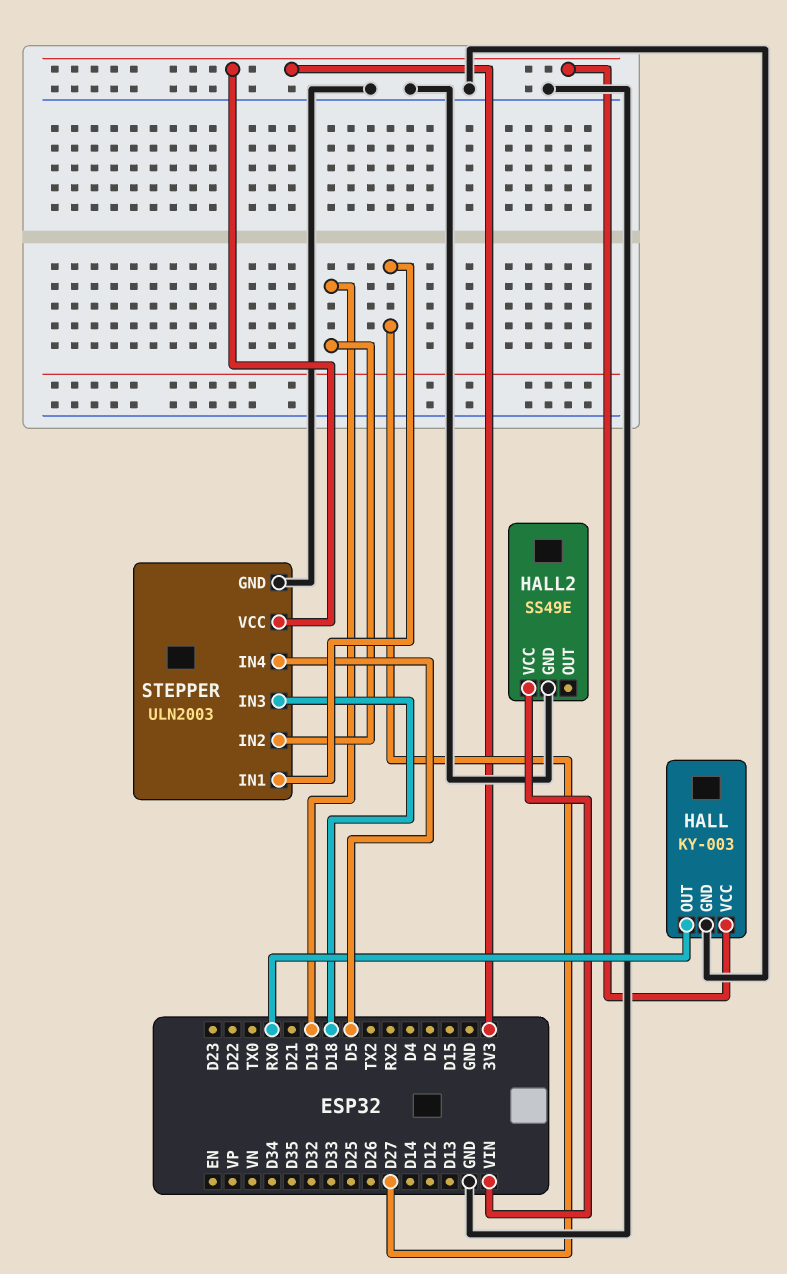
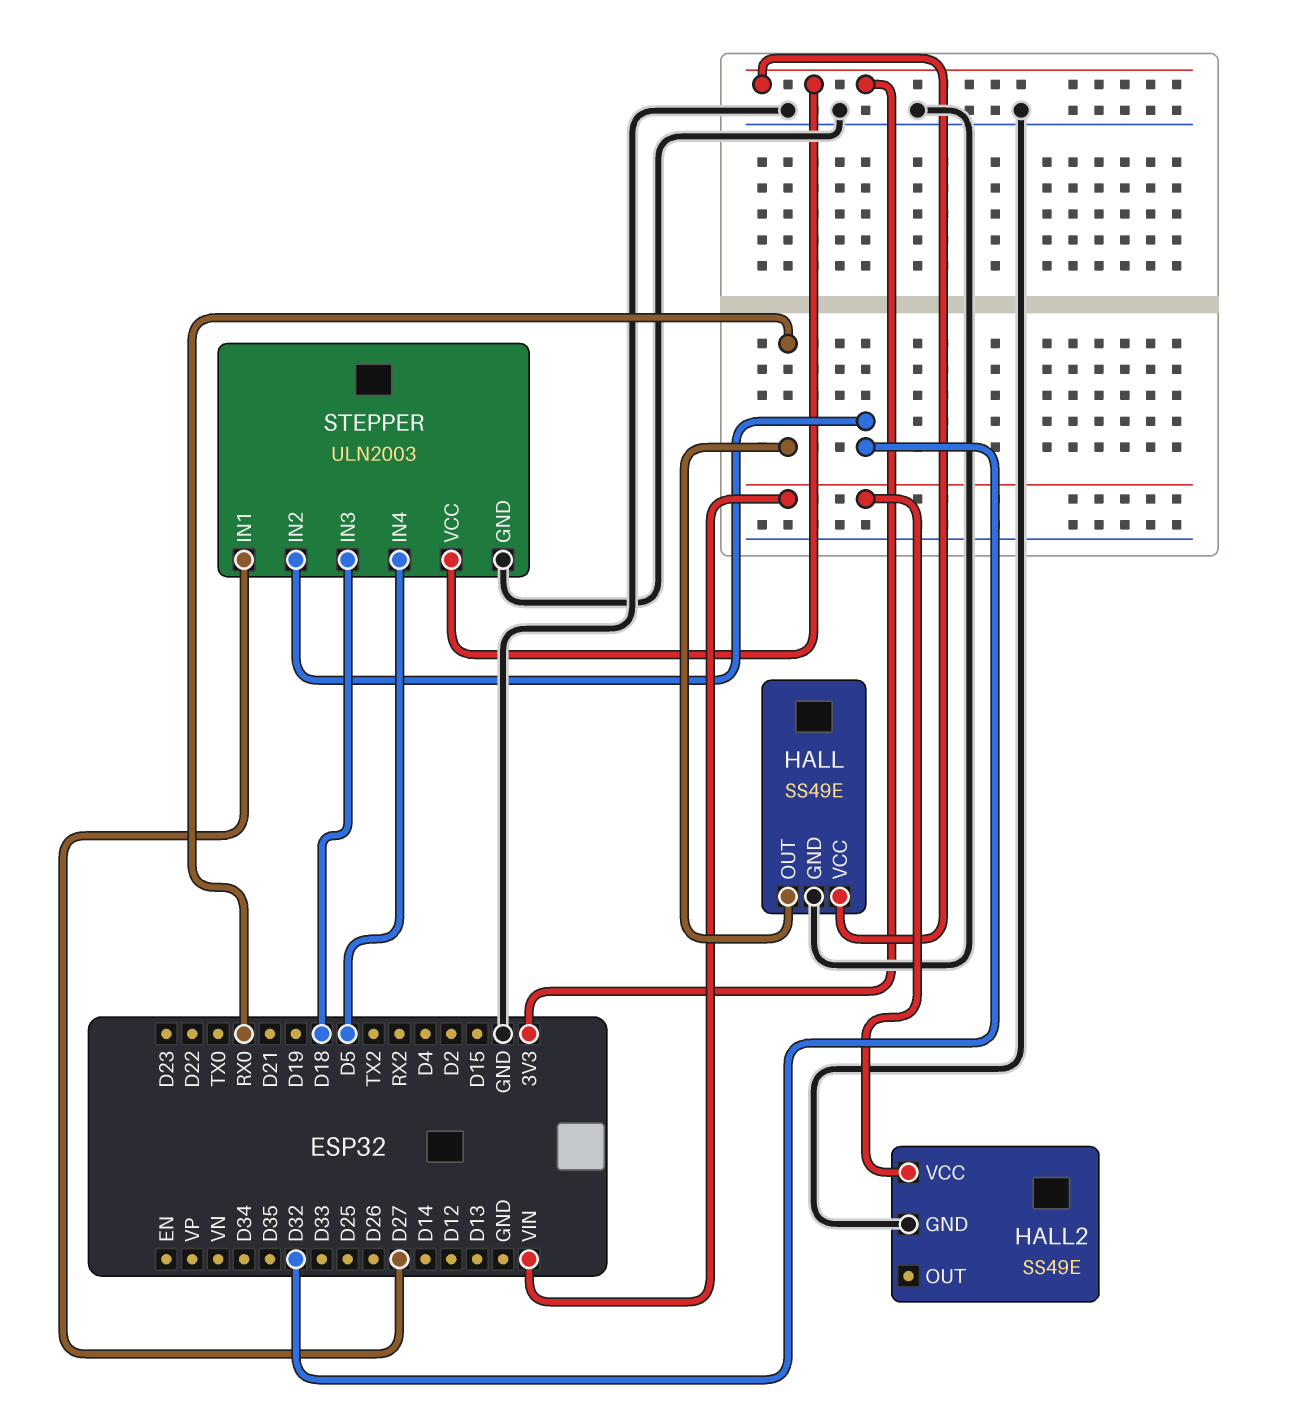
HALL: KY-003 -> SS49E
STEPPER pin IN2: D19 -> D32

